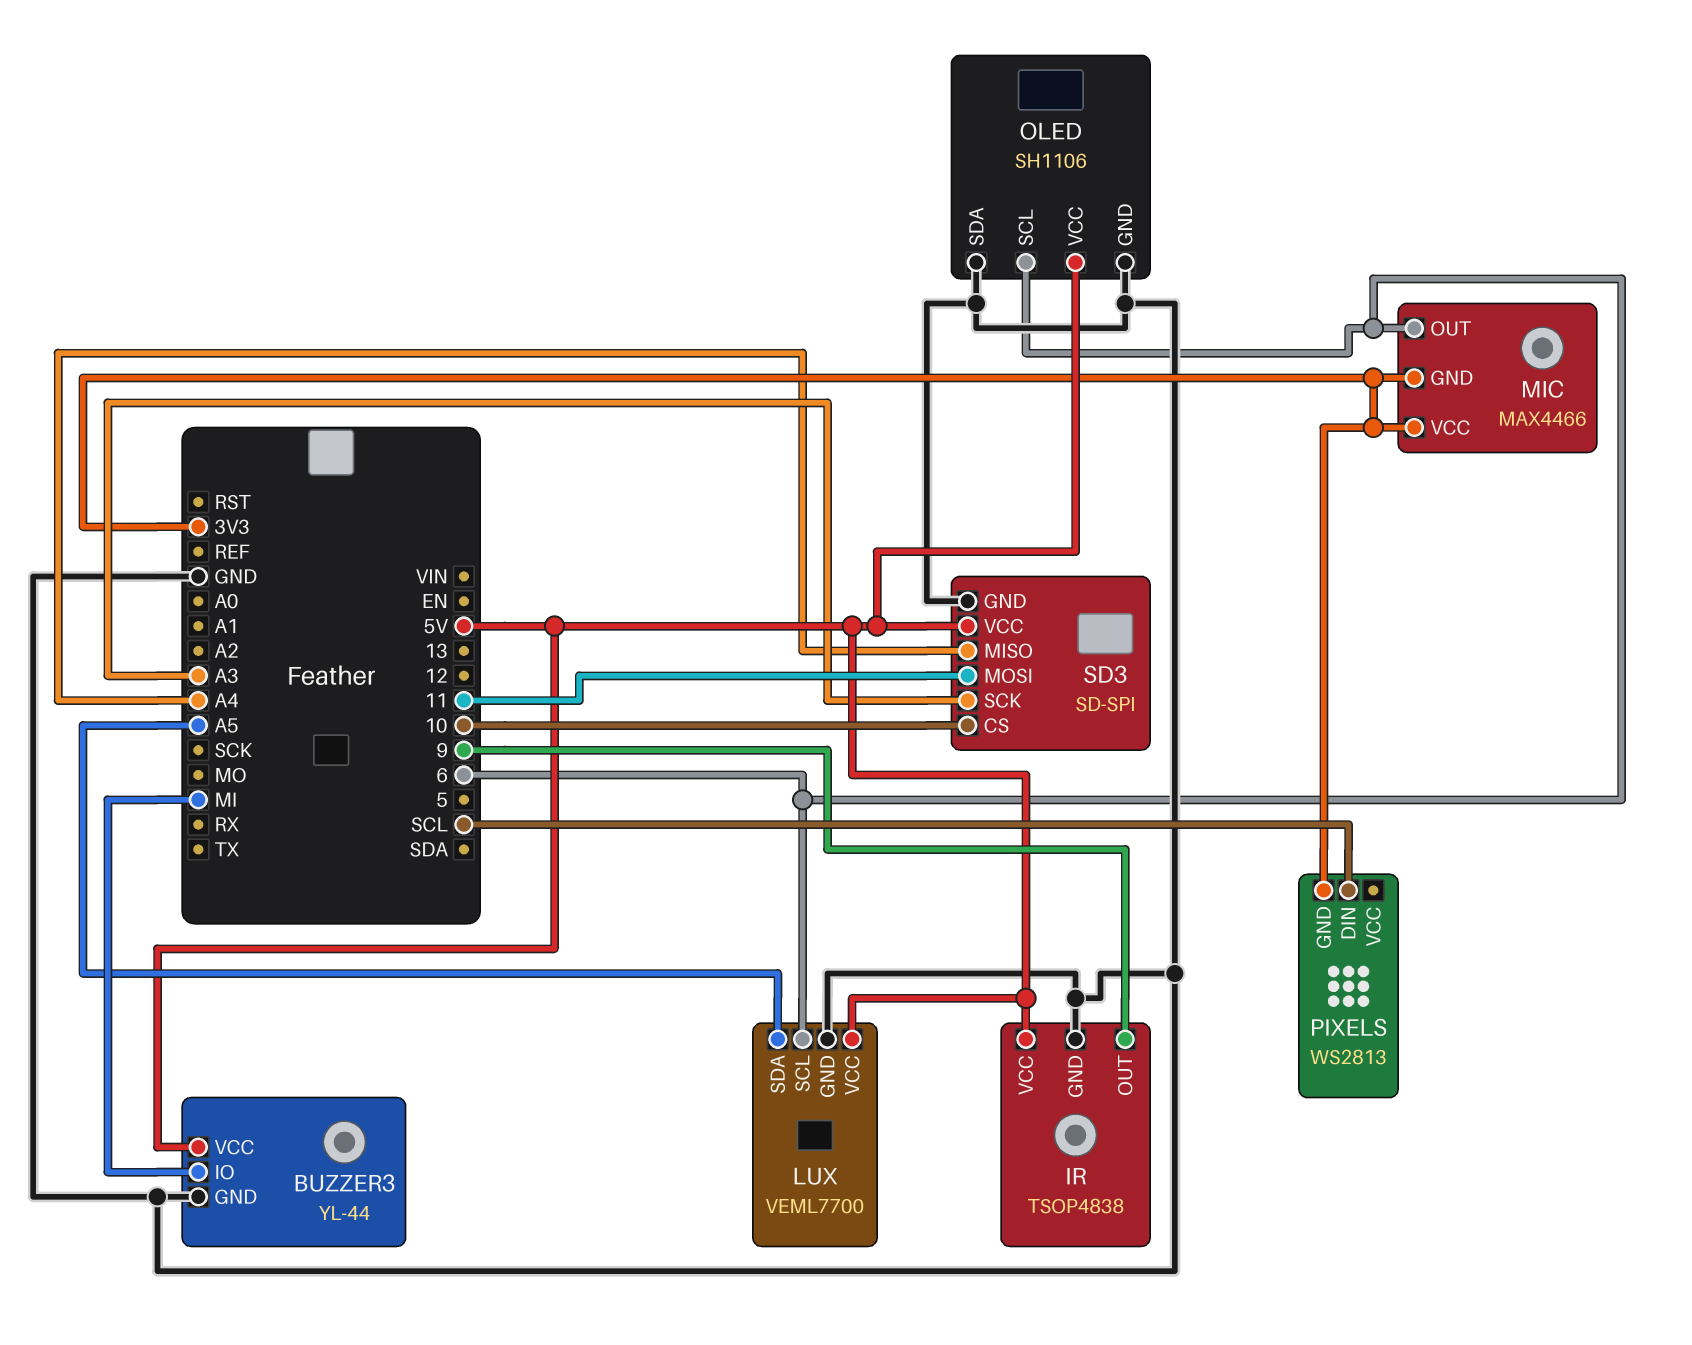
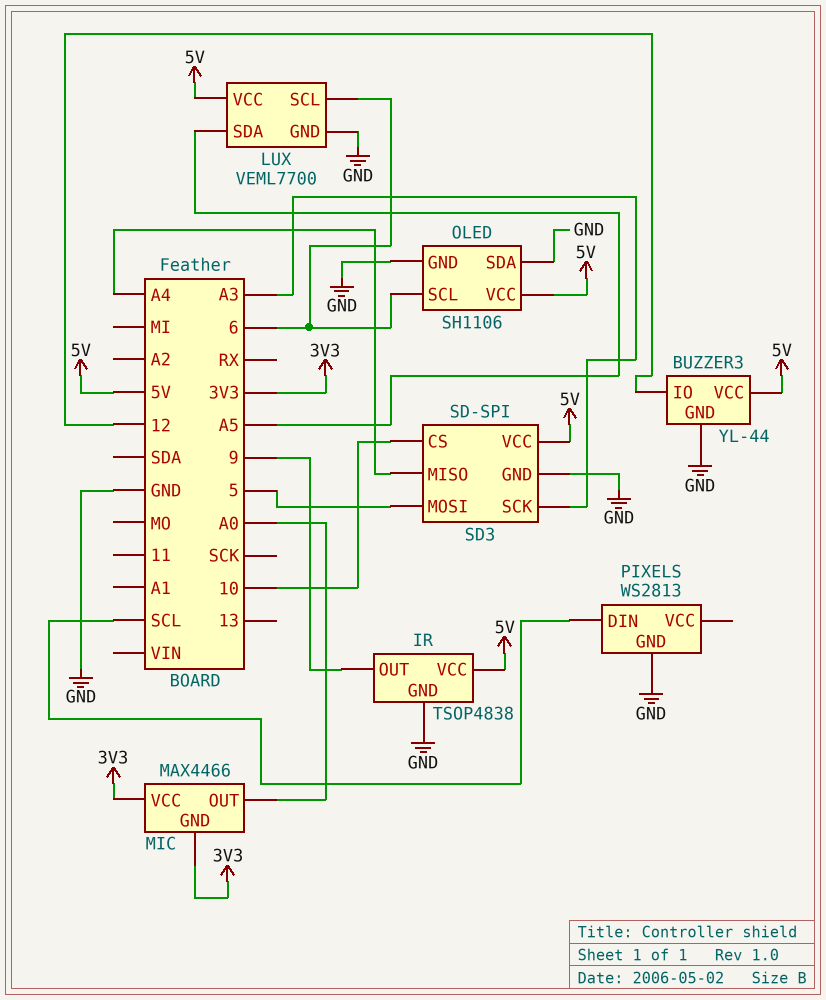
BUZZER3 pin IO: MI -> 12
MIC pin OUT: 6 -> A0
PIXELS pin GND: 3V3 -> GND
SD3 pin MOSI: 11 -> 5

